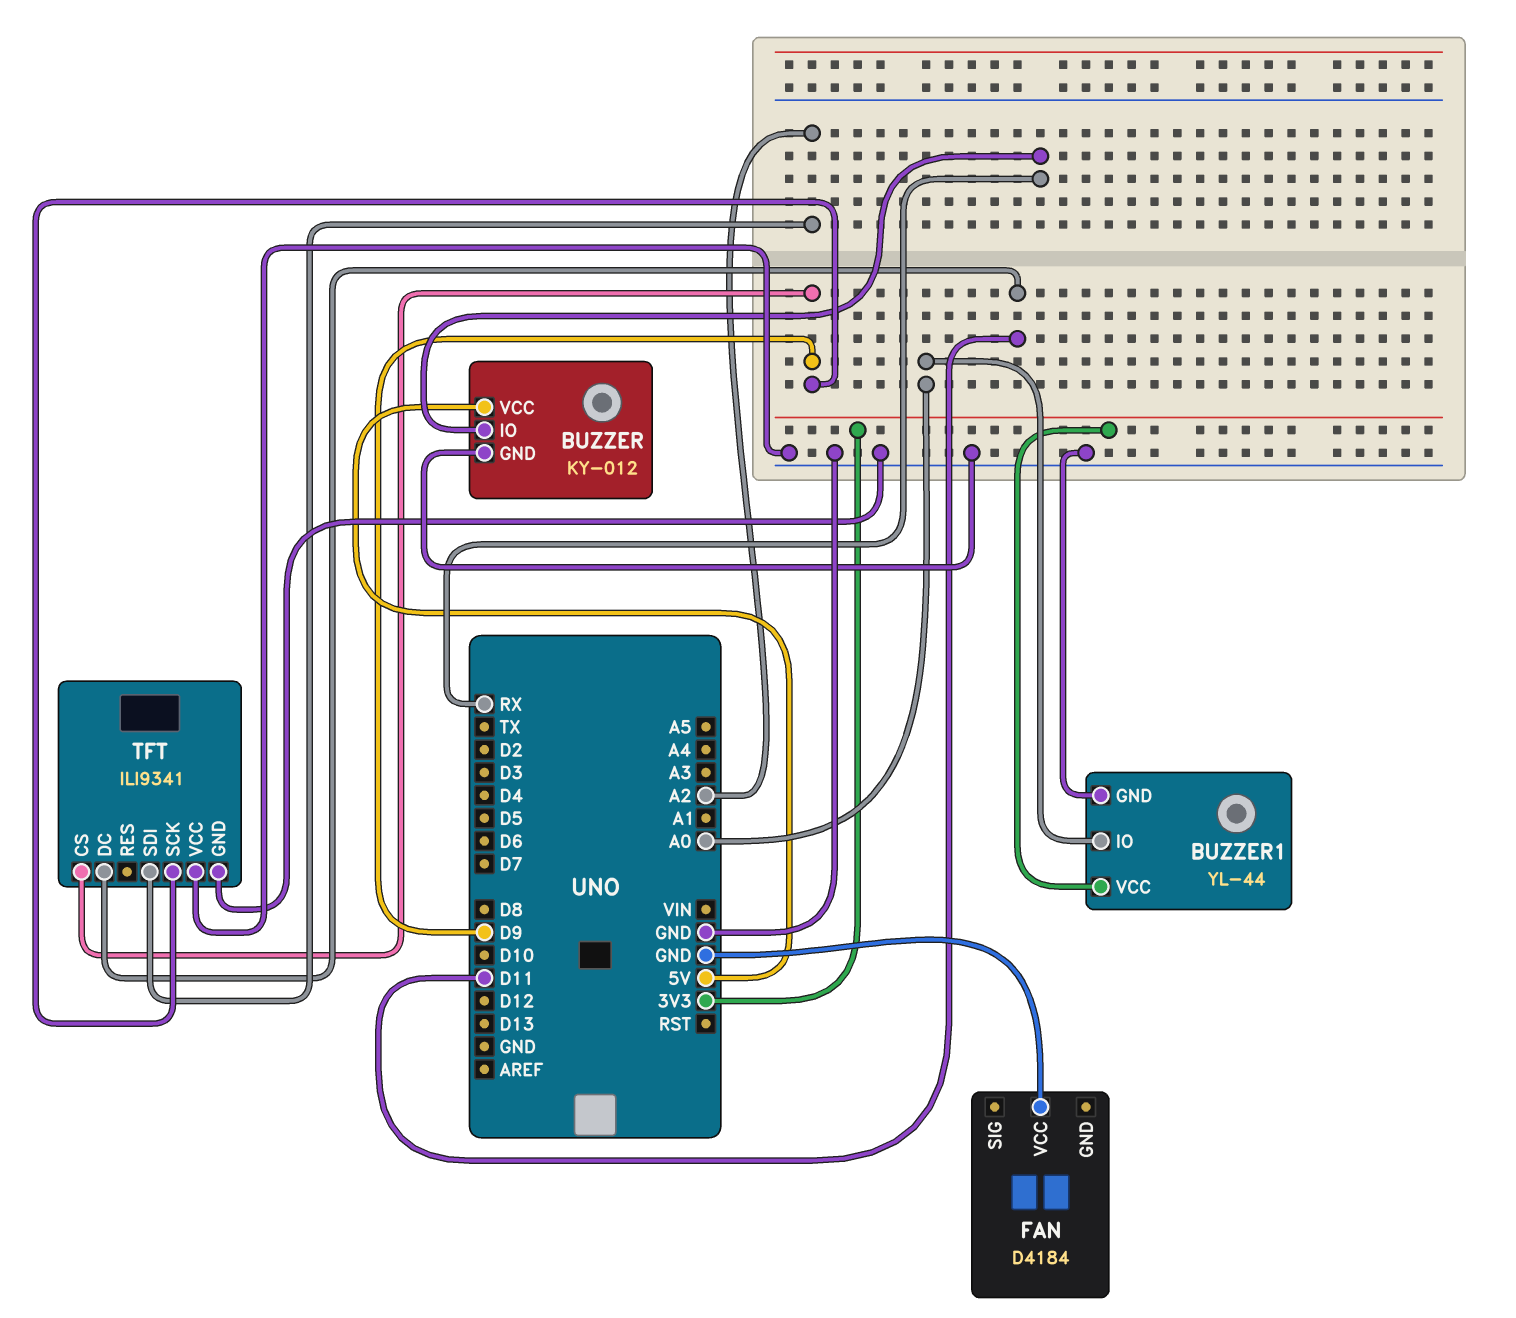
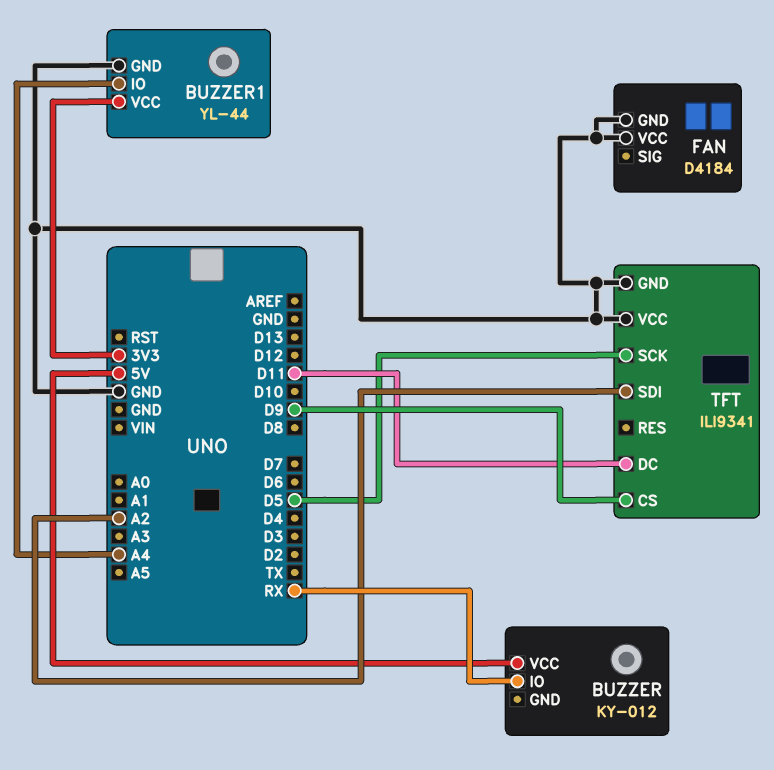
BUZZER pin GND: GND -> none
BUZZER1 pin IO: A0 -> A4
FAN pin GND: none -> GND
TFT pin SCK: D9 -> D5

